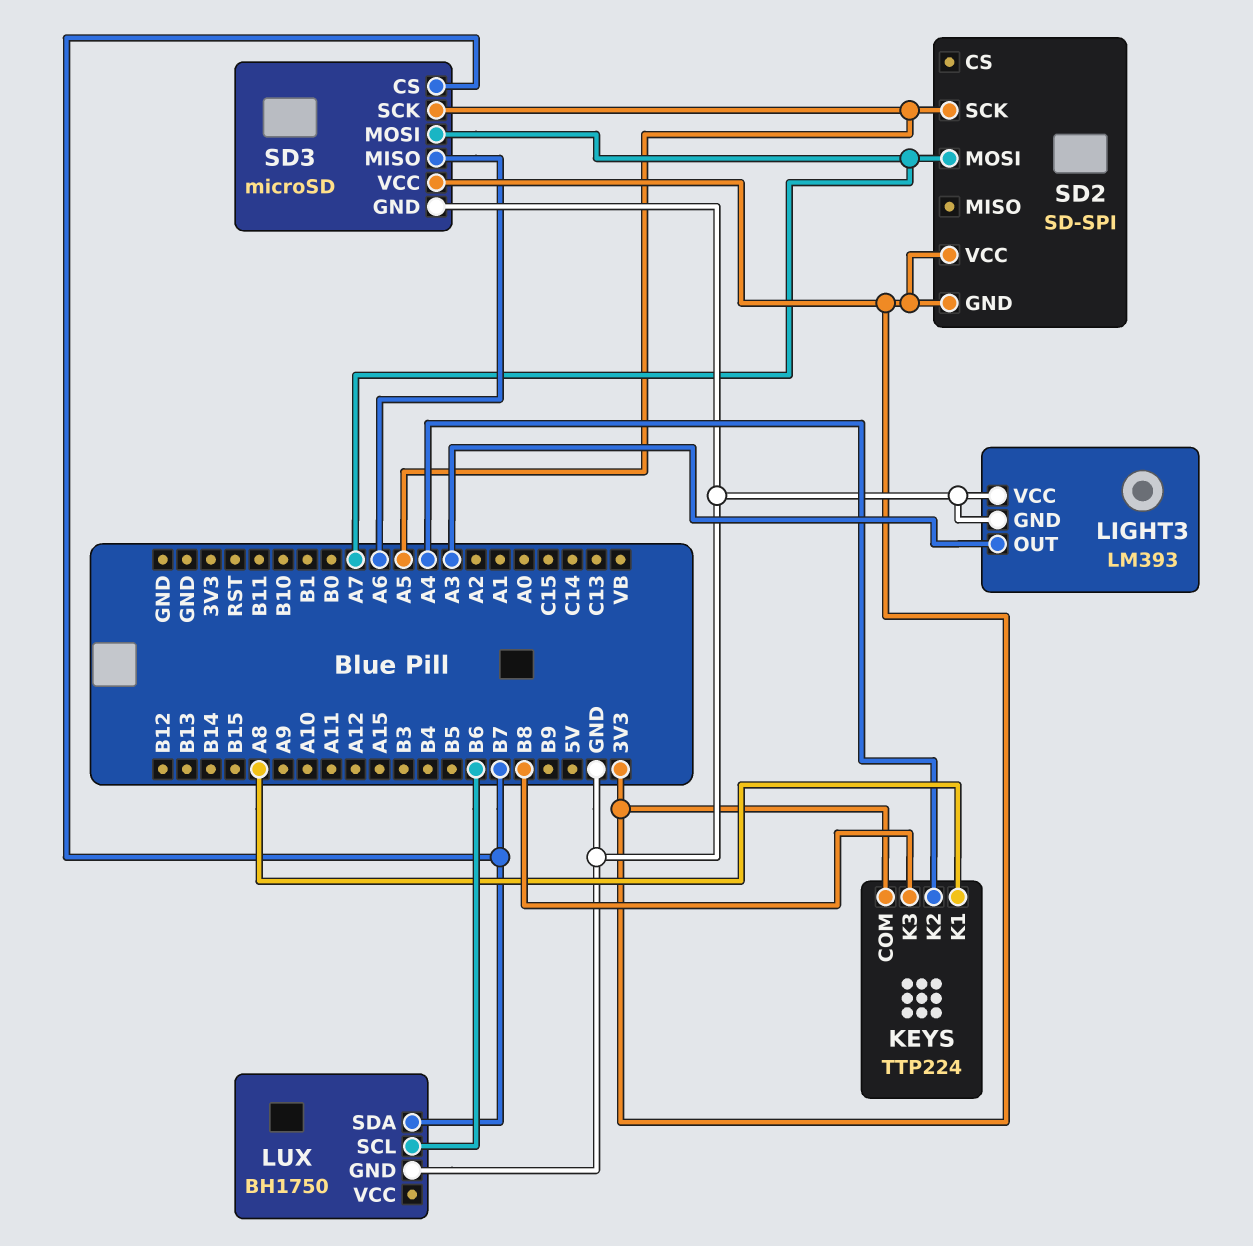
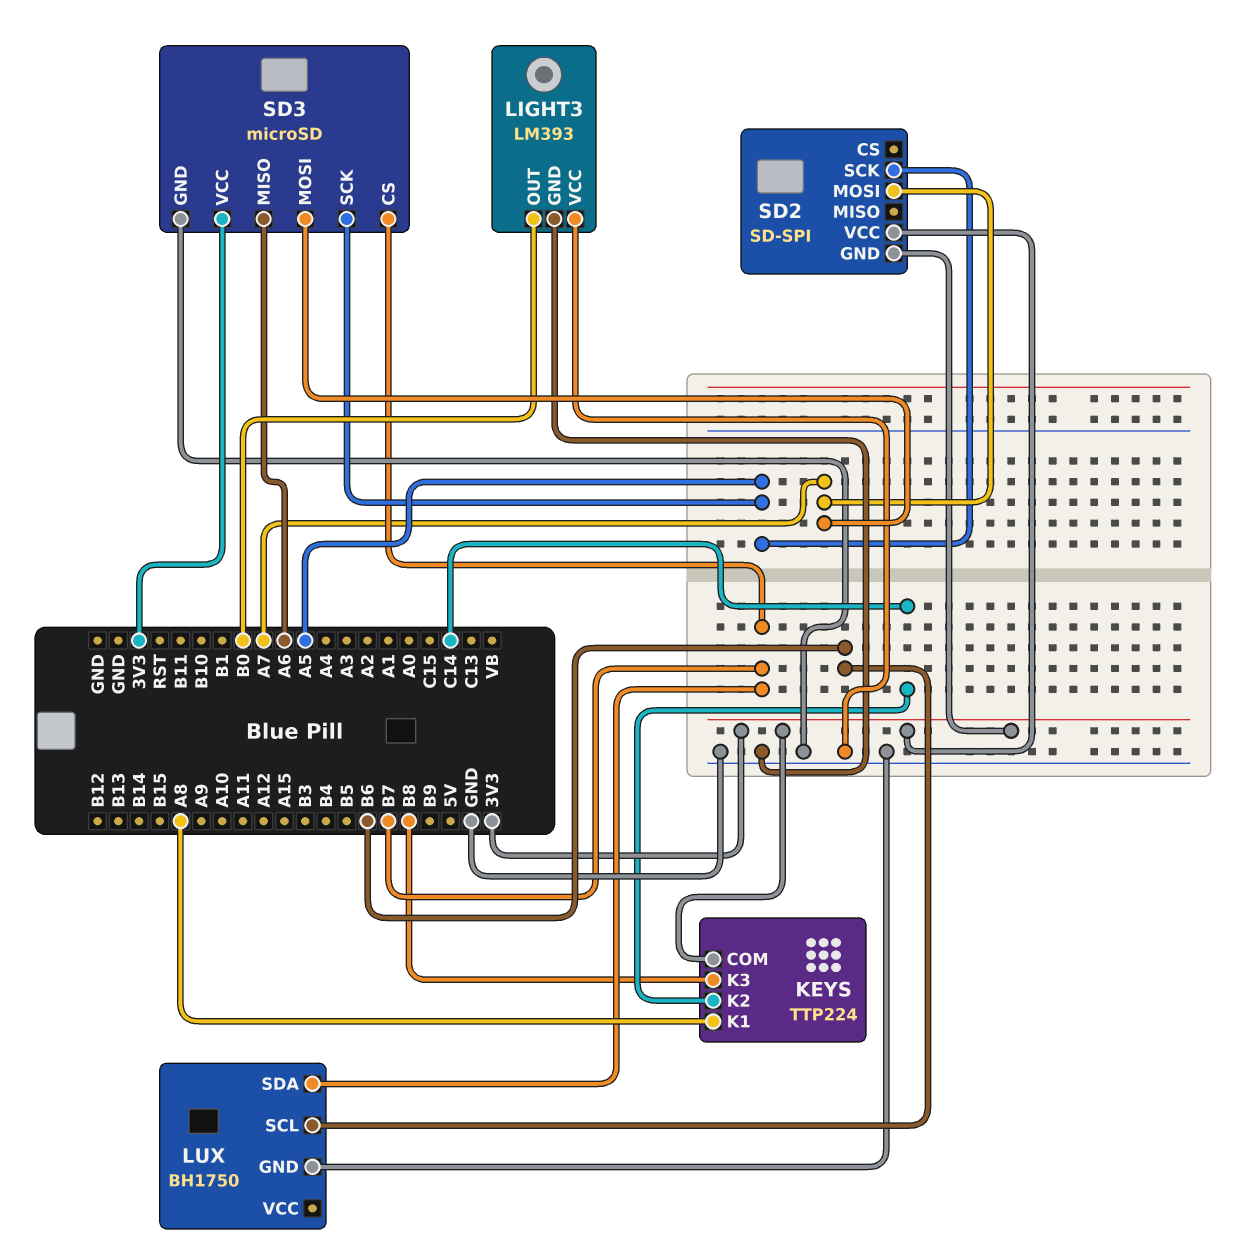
KEYS pin K2: A4 -> C14
LIGHT3 pin OUT: A3 -> B0

